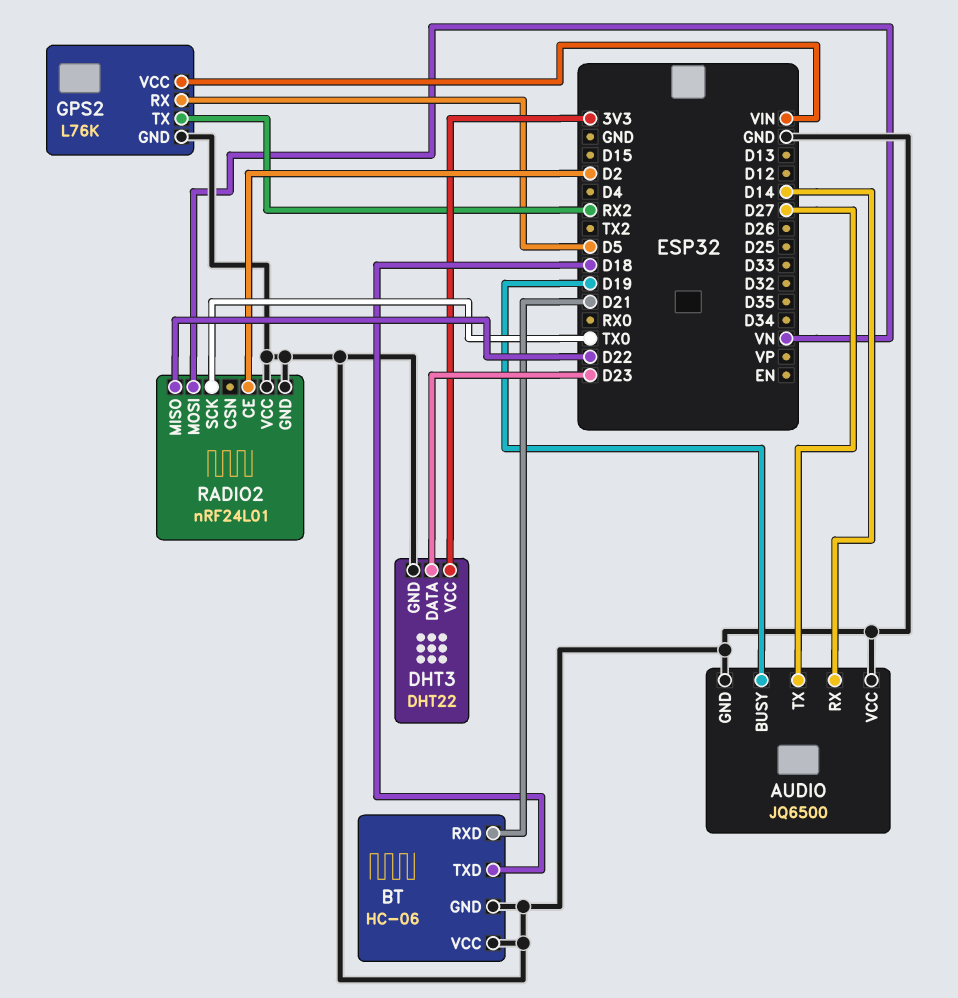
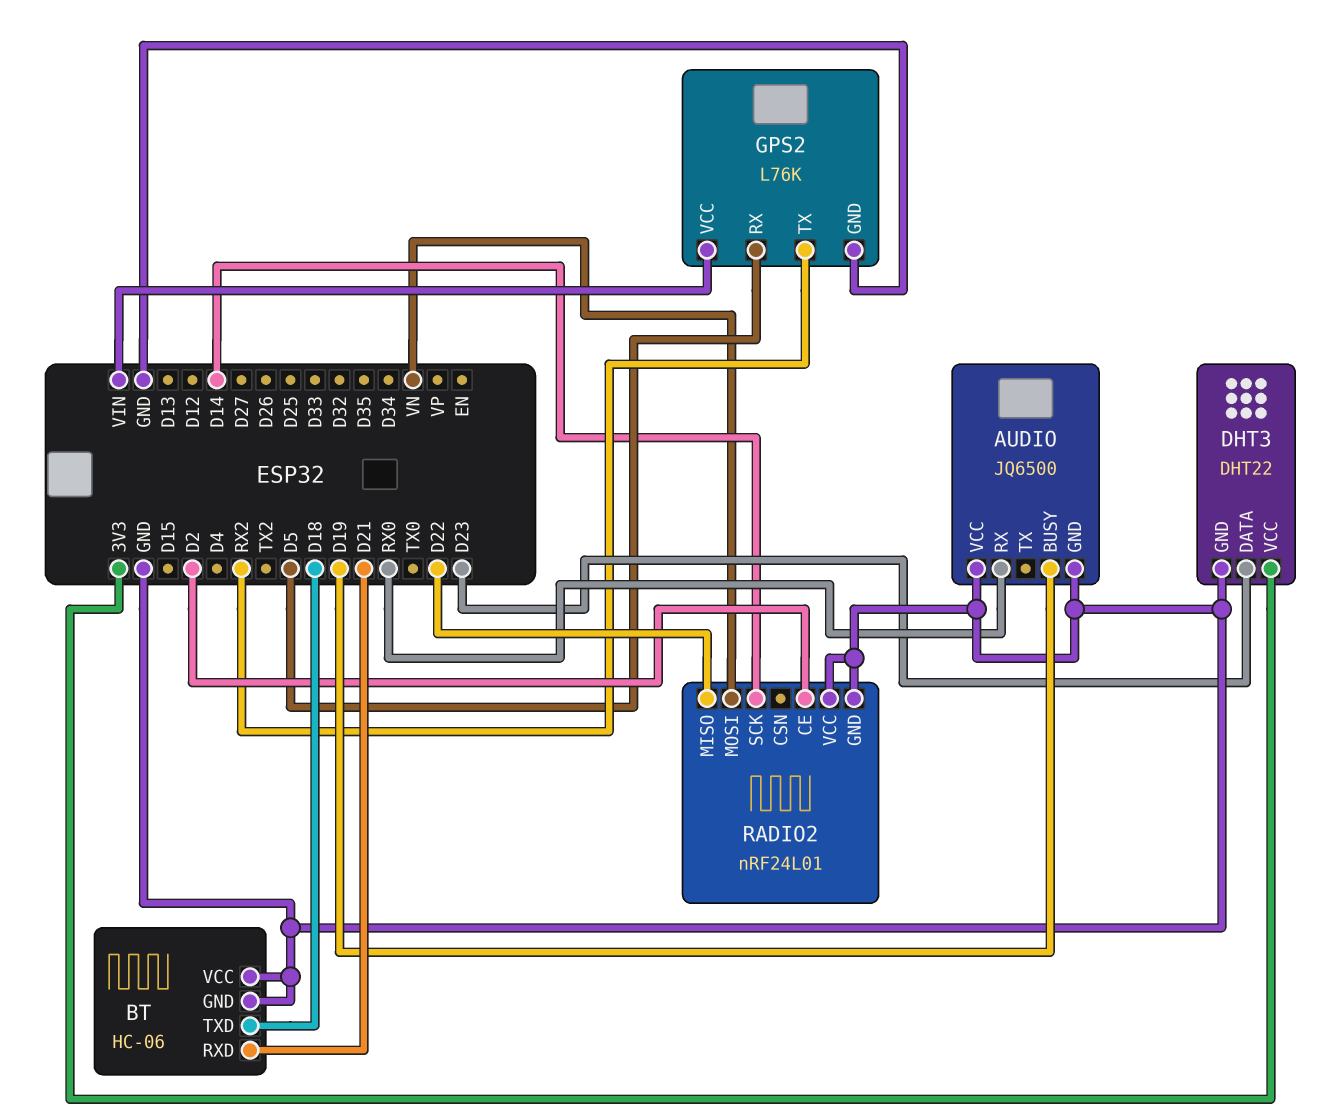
AUDIO pin RX: D14 -> RX0
AUDIO pin TX: D27 -> none
RADIO2 pin SCK: TX0 -> D14

